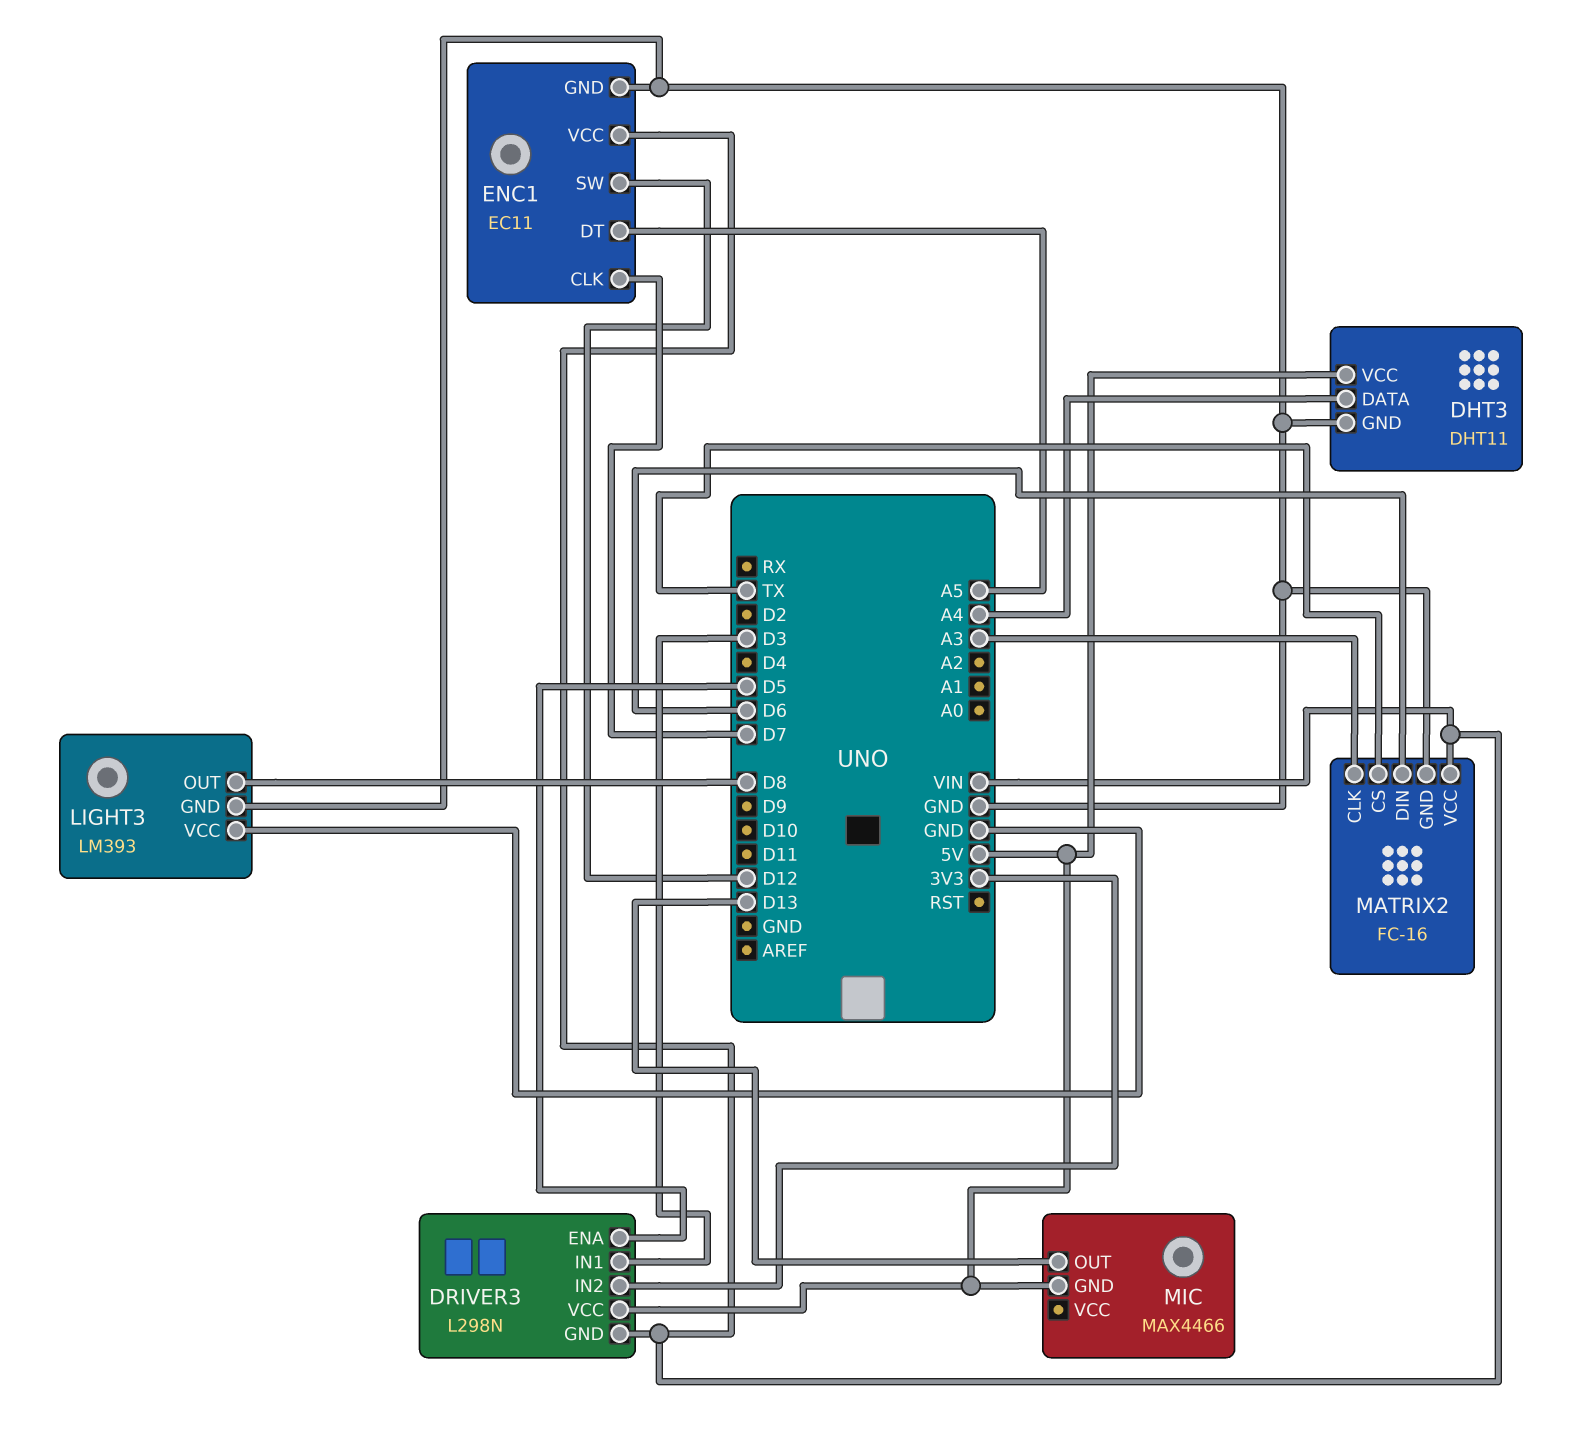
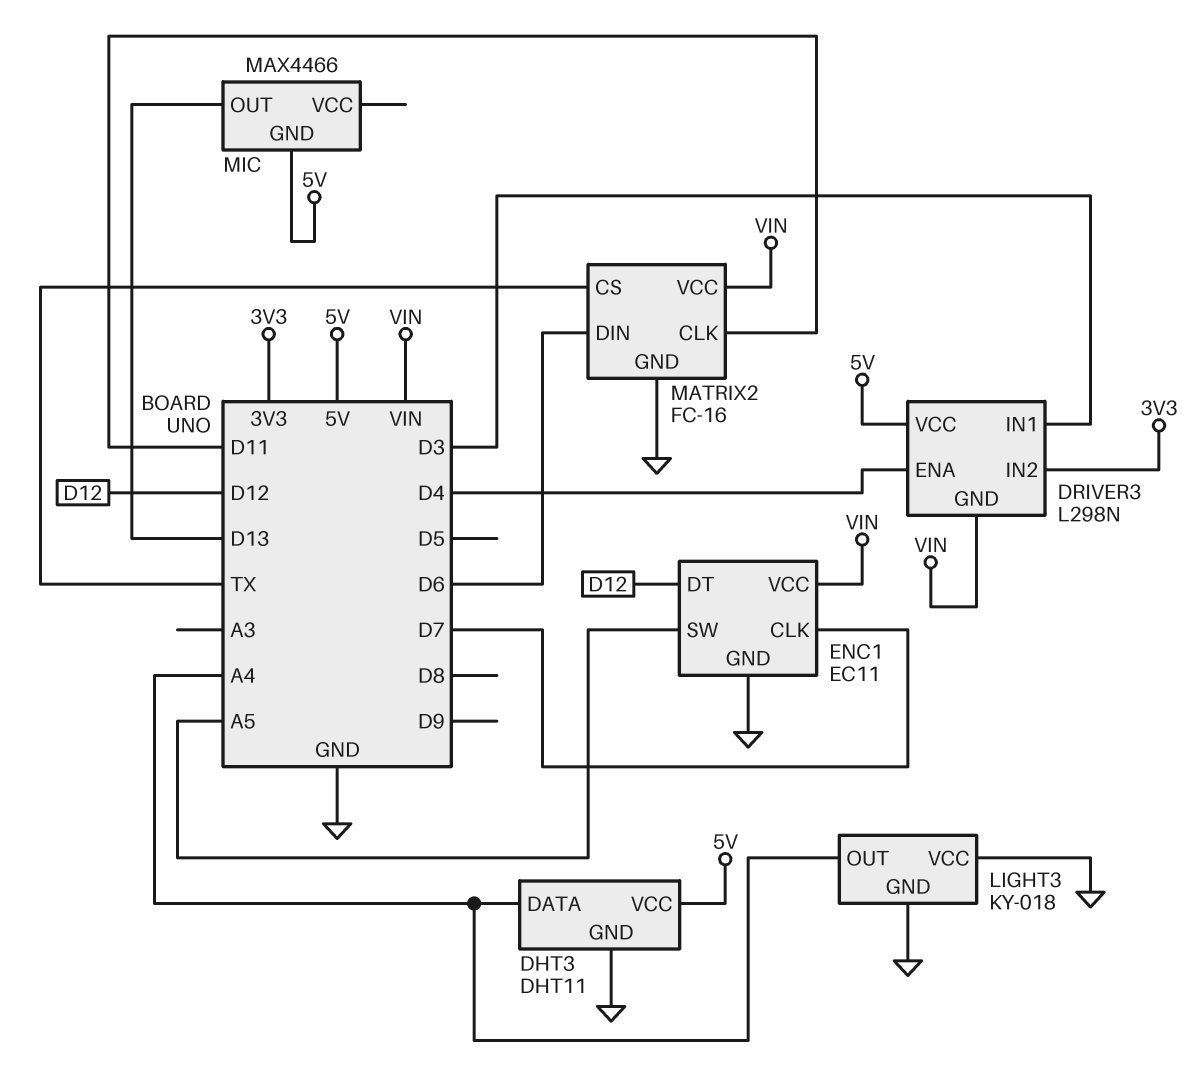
DRIVER3 pin ENA: D5 -> D4
ENC1 pin DT: A5 -> D12
ENC1 pin SW: D12 -> A5
LIGHT3: LM393 -> KY-018
LIGHT3 pin OUT: D8 -> A4
MATRIX2 pin CLK: A3 -> D11

